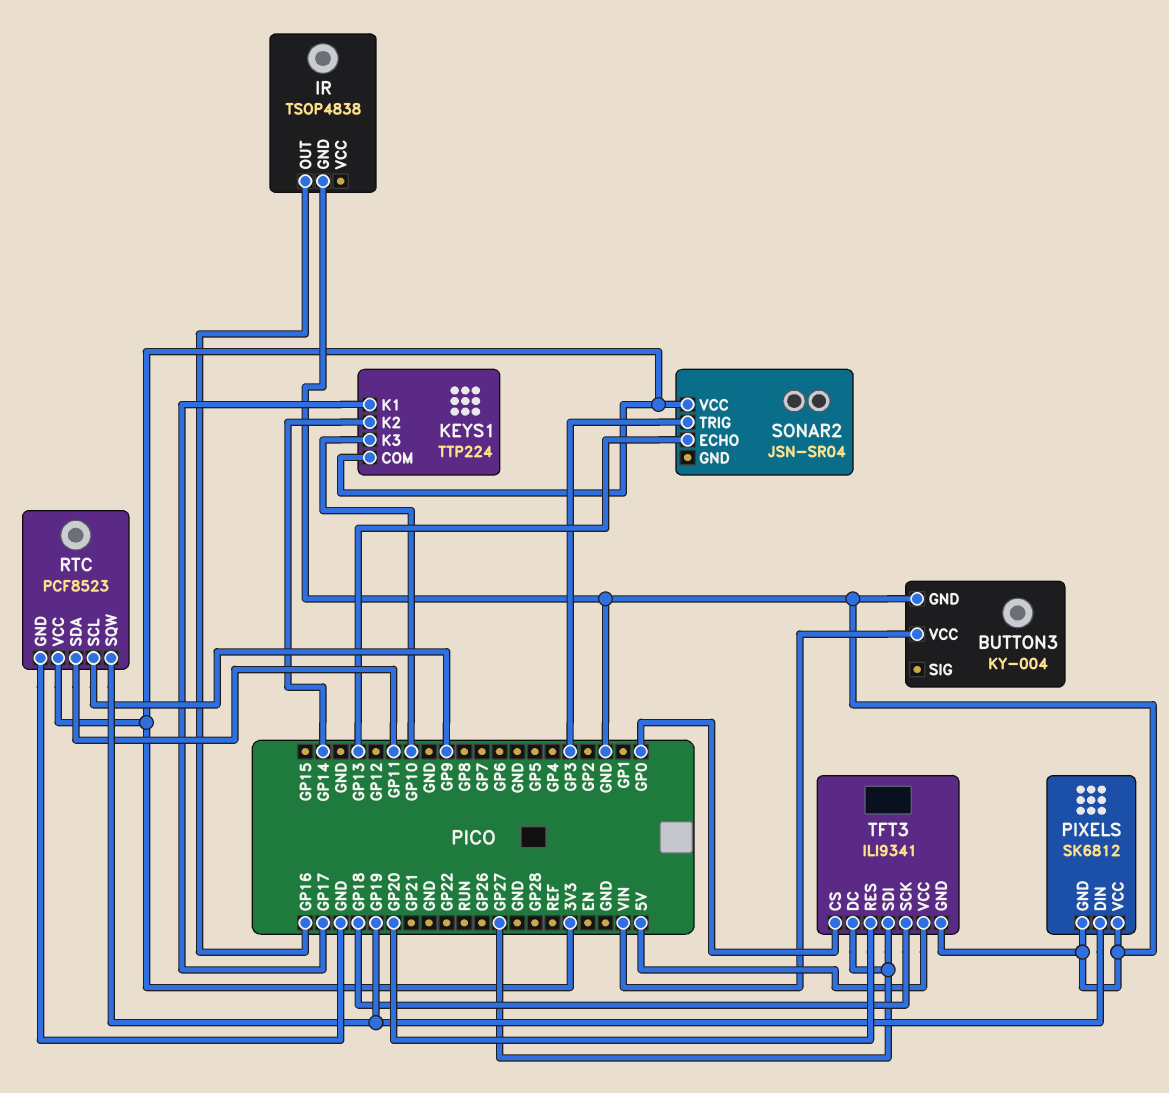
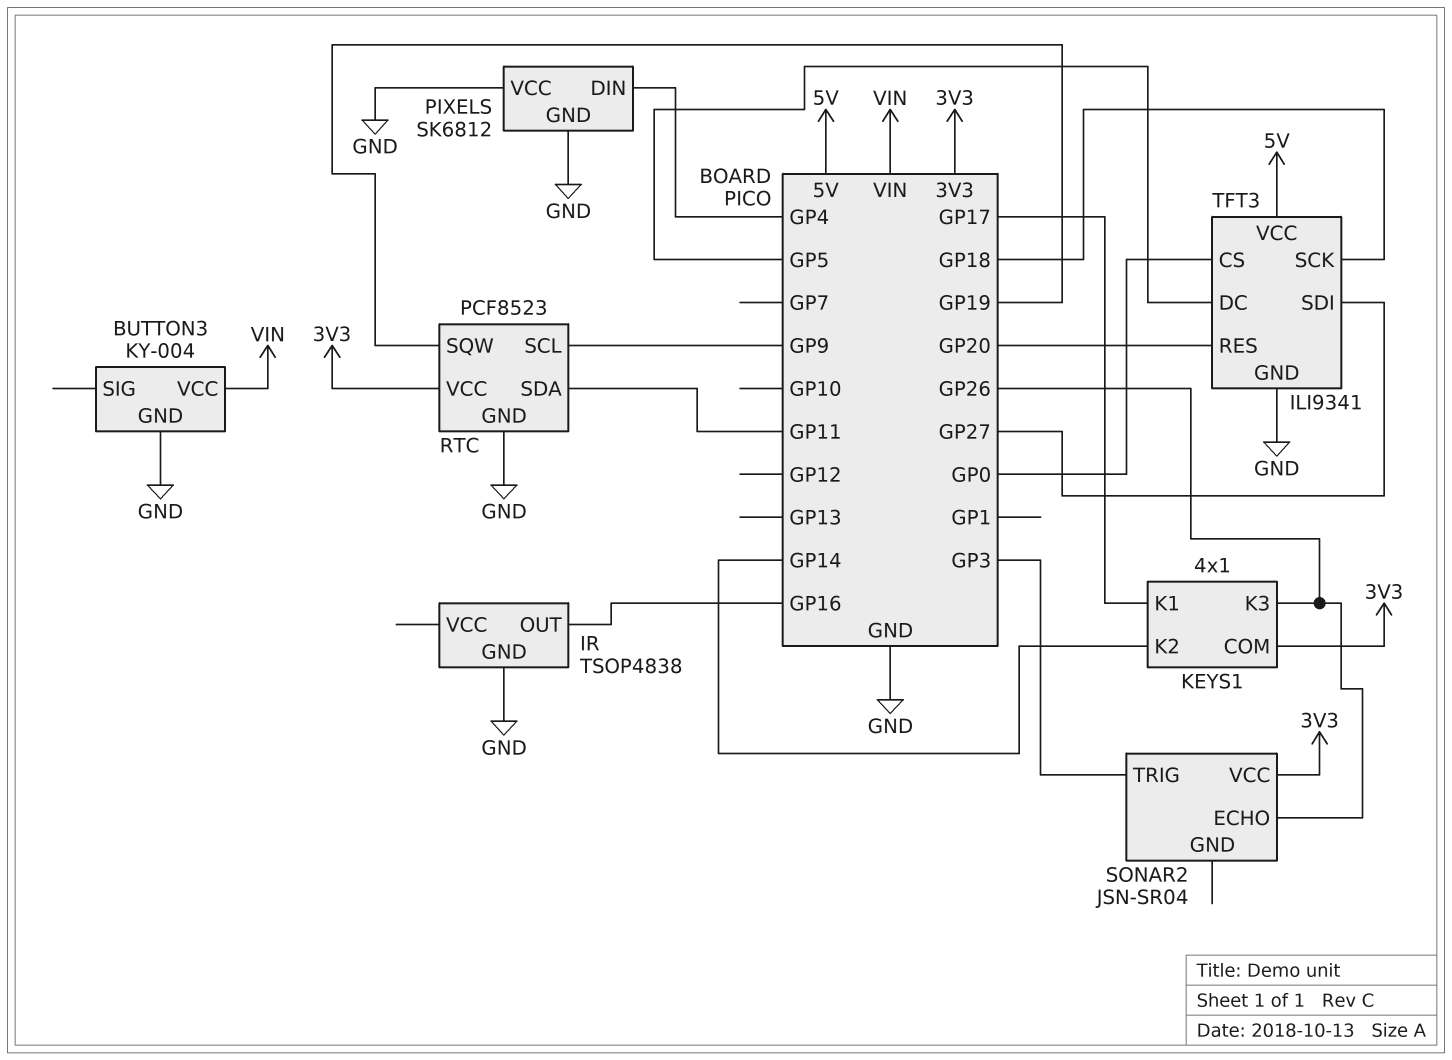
KEYS1: TTP224 -> 4x1
KEYS1 pin K3: GP10 -> GP26
PIXELS pin DIN: GP19 -> GP4
SONAR2 pin ECHO: GP13 -> GP26
TFT3 pin DC: GP27 -> GP5

